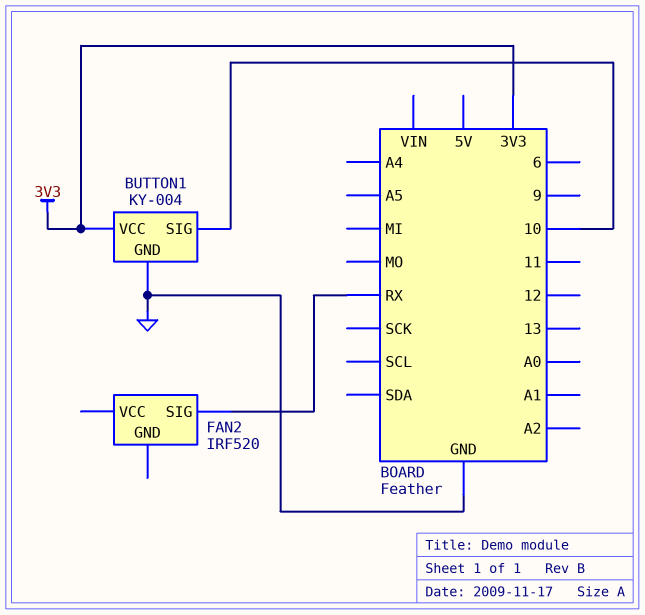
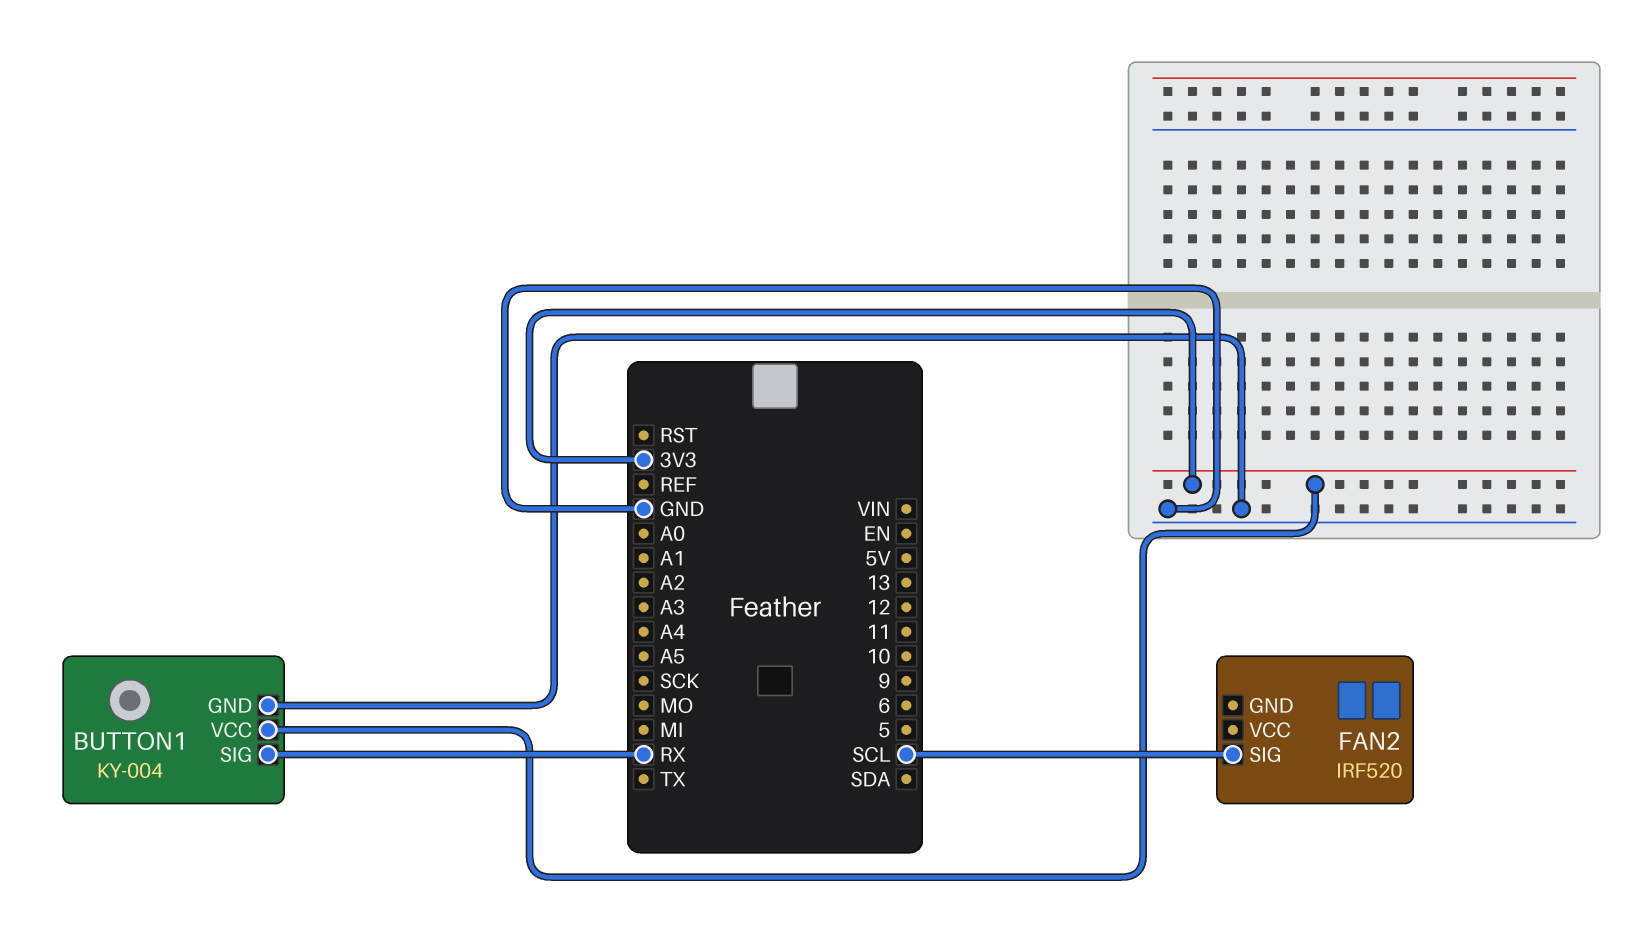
BUTTON1 pin SIG: 10 -> RX
FAN2 pin SIG: RX -> SCL

